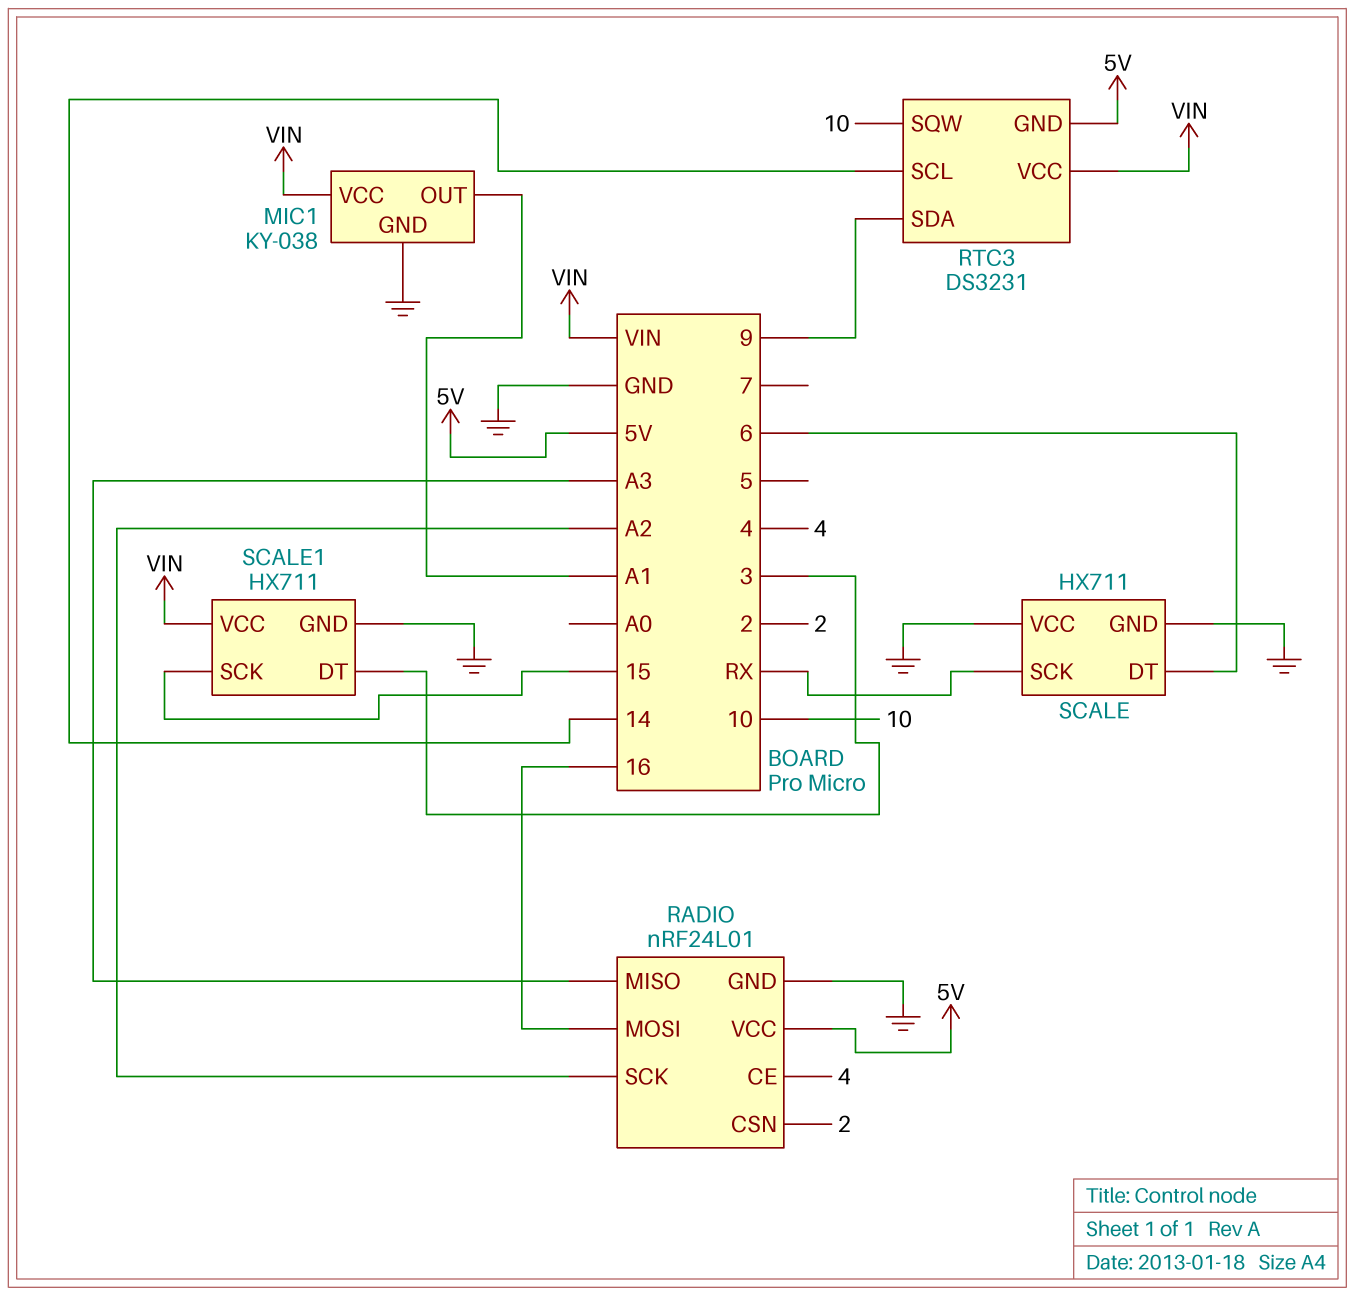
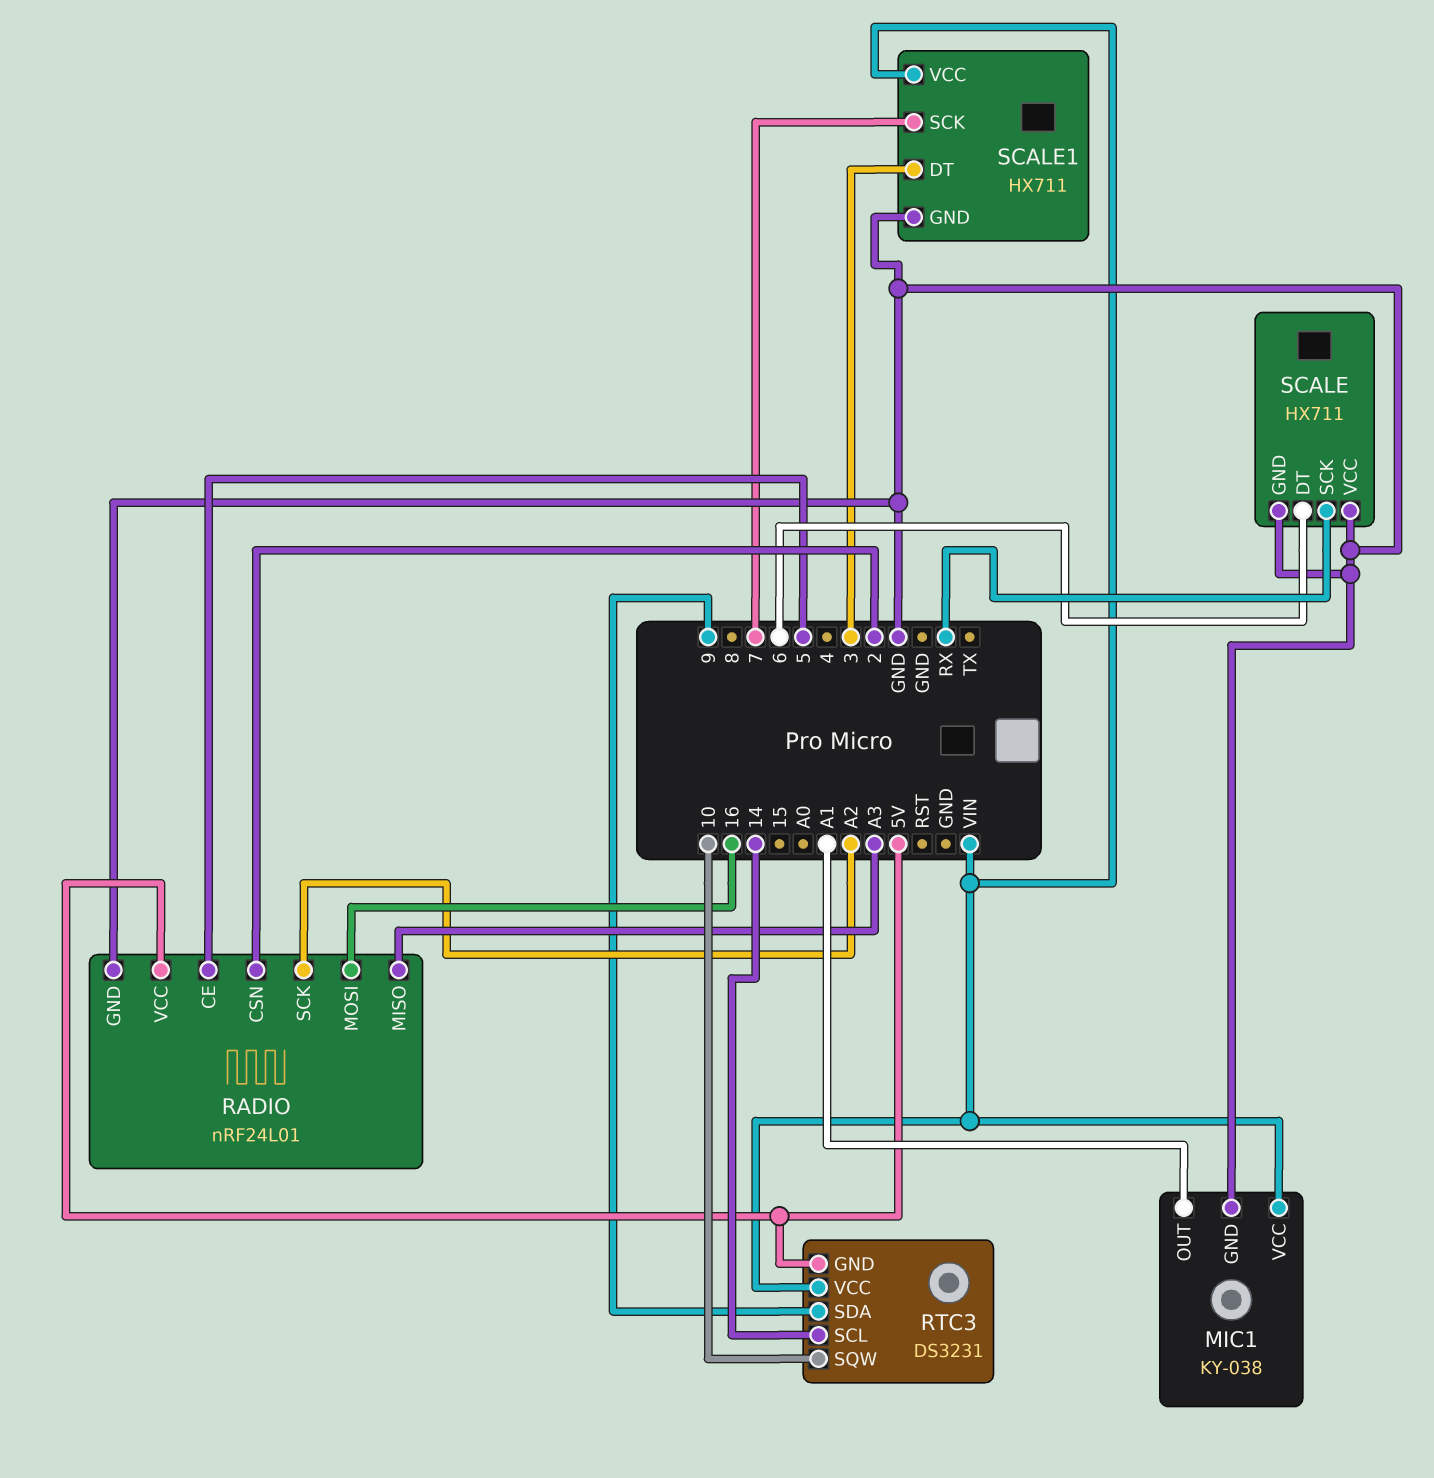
RADIO pin CE: 4 -> 5
SCALE1 pin SCK: 15 -> 7

